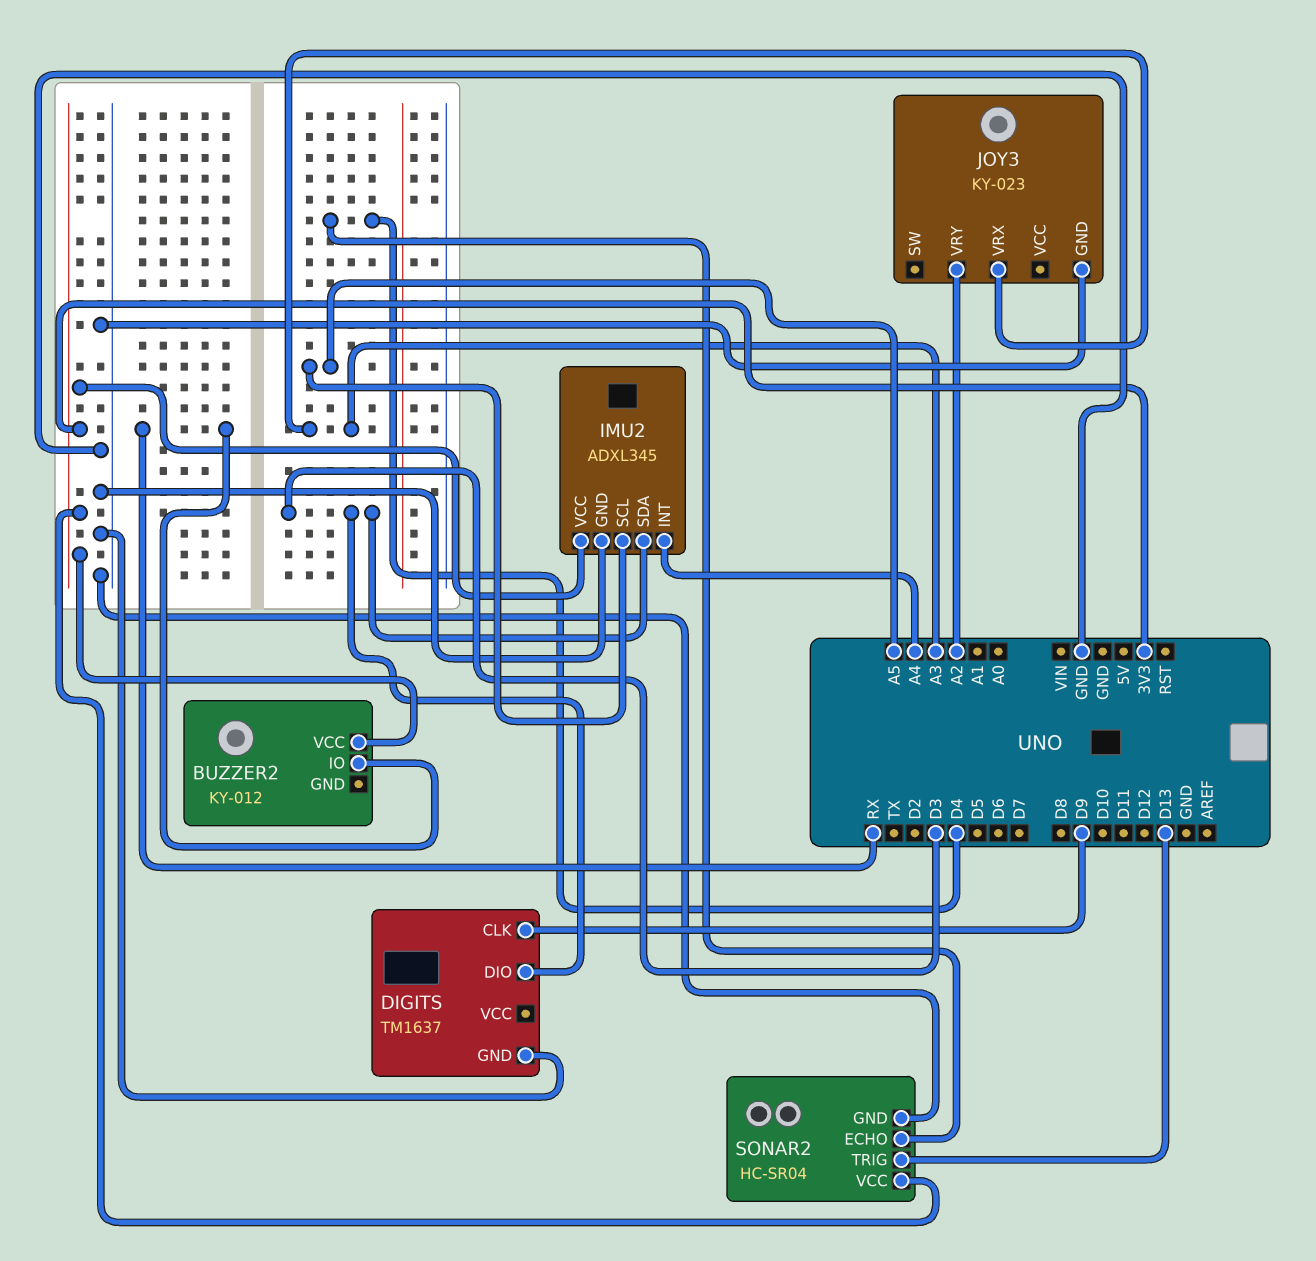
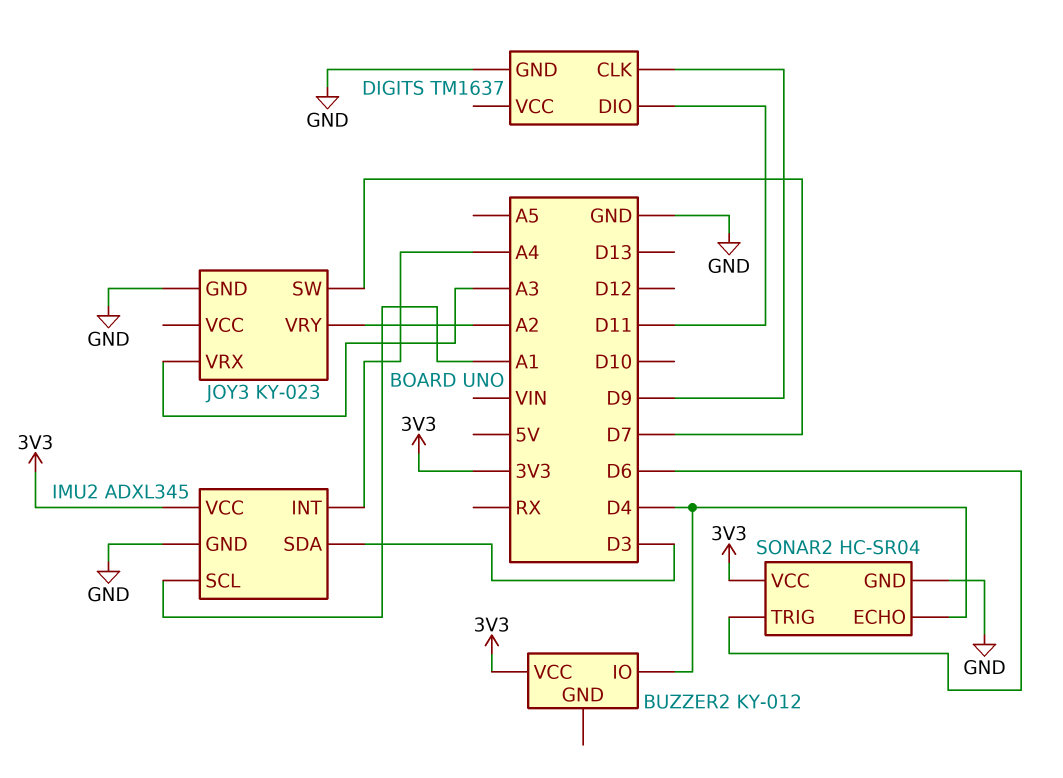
BUZZER2 pin IO: RX -> D4
DIGITS pin DIO: D3 -> D11
IMU2 pin SCL: A5 -> A1
JOY3 pin SW: none -> D7
SONAR2 pin TRIG: D13 -> D6

